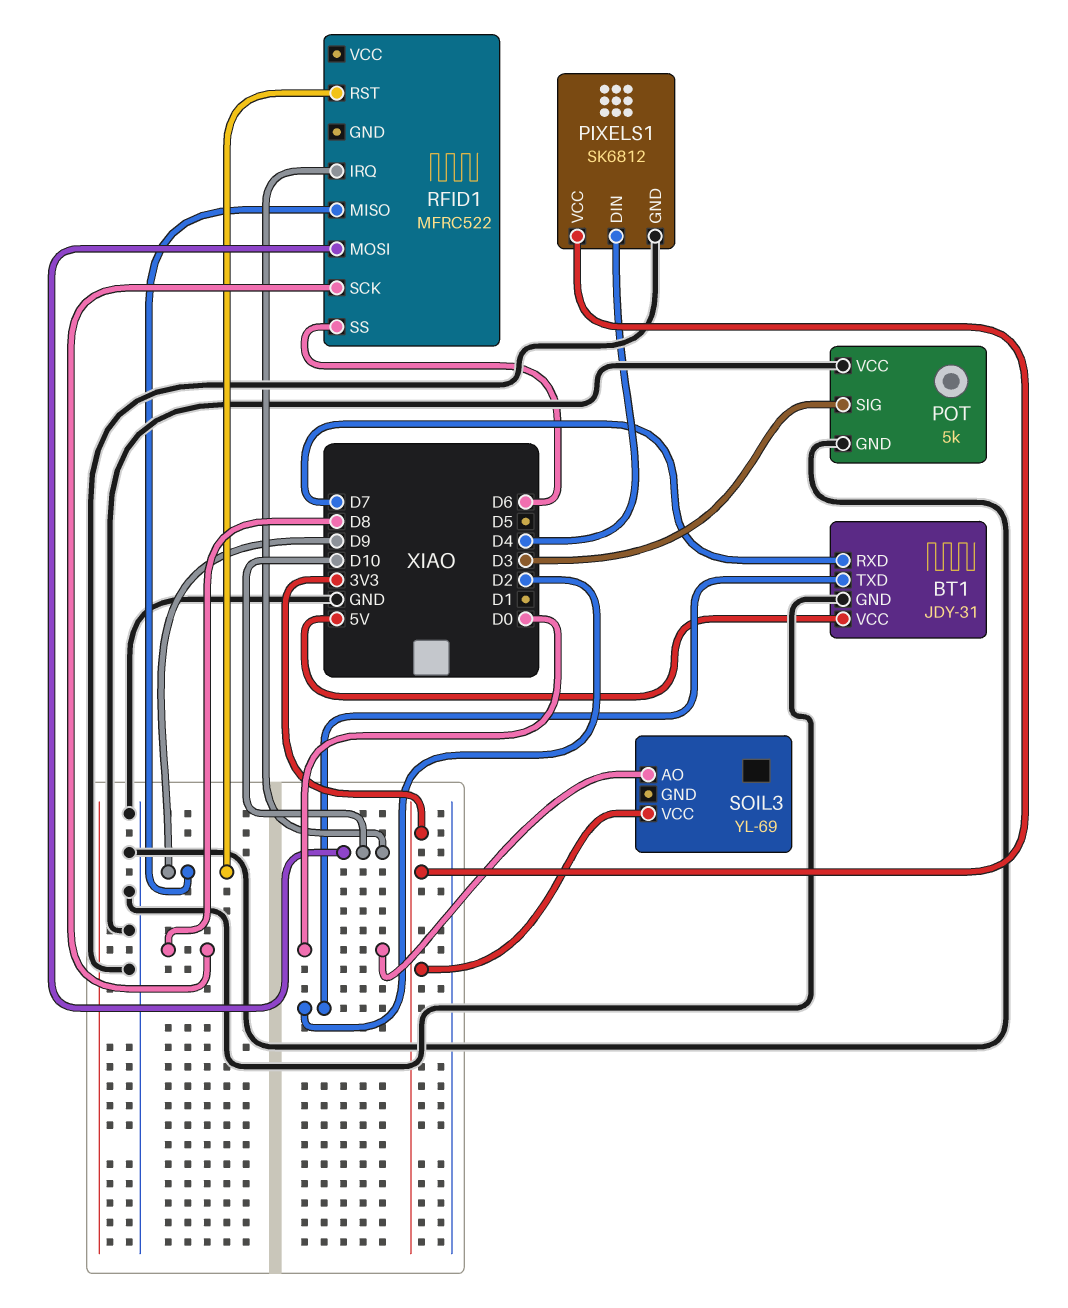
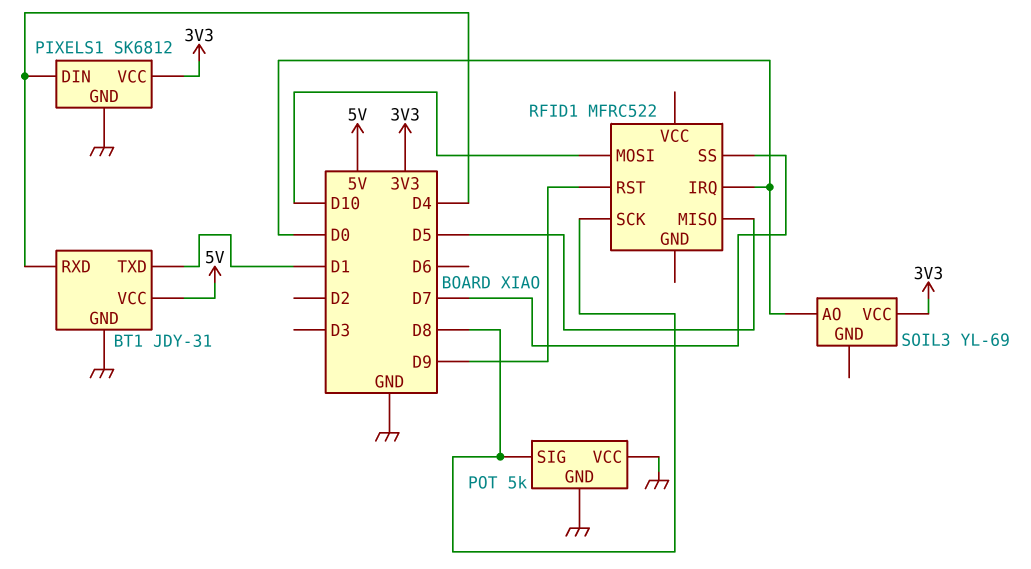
BT1 pin RXD: D7 -> D4
BT1 pin TXD: D2 -> D1
POT pin SIG: D3 -> D8
RFID1 pin IRQ: D10 -> D0
RFID1 pin MISO: D9 -> D5
RFID1 pin SS: D6 -> D7

